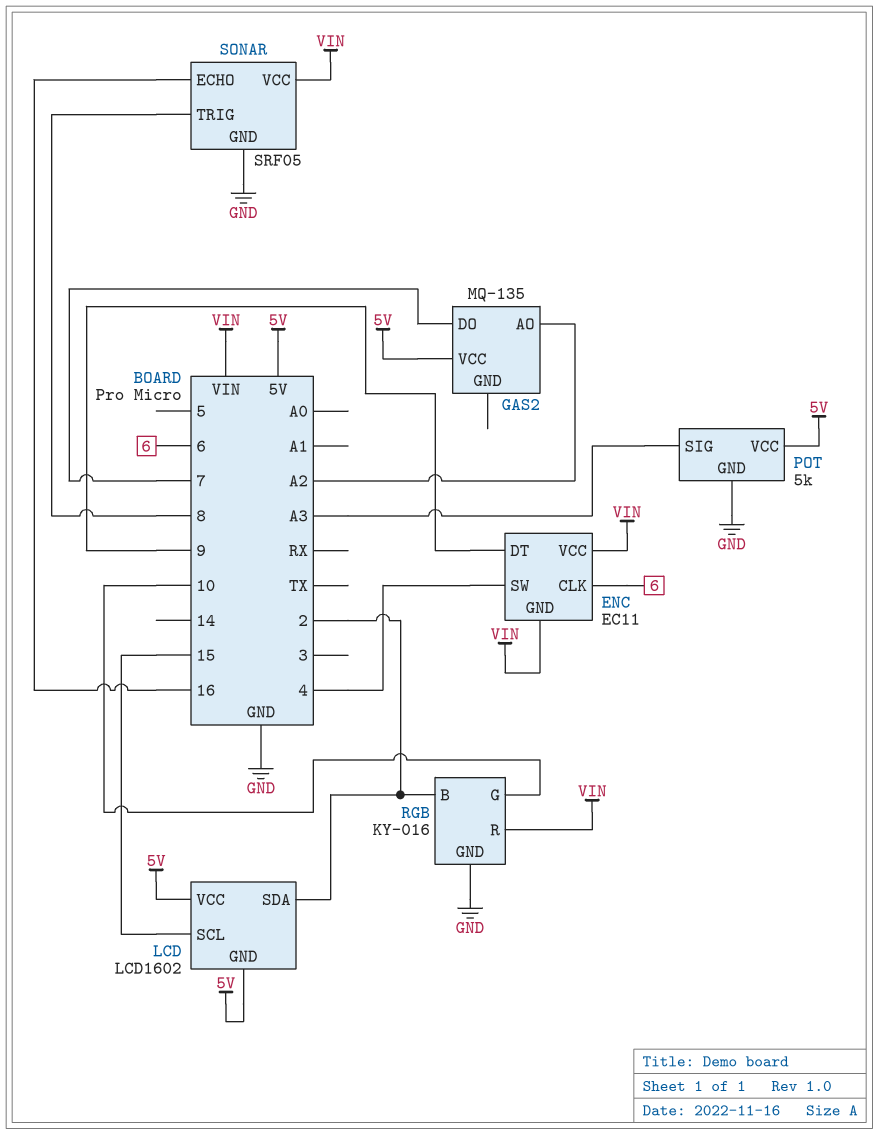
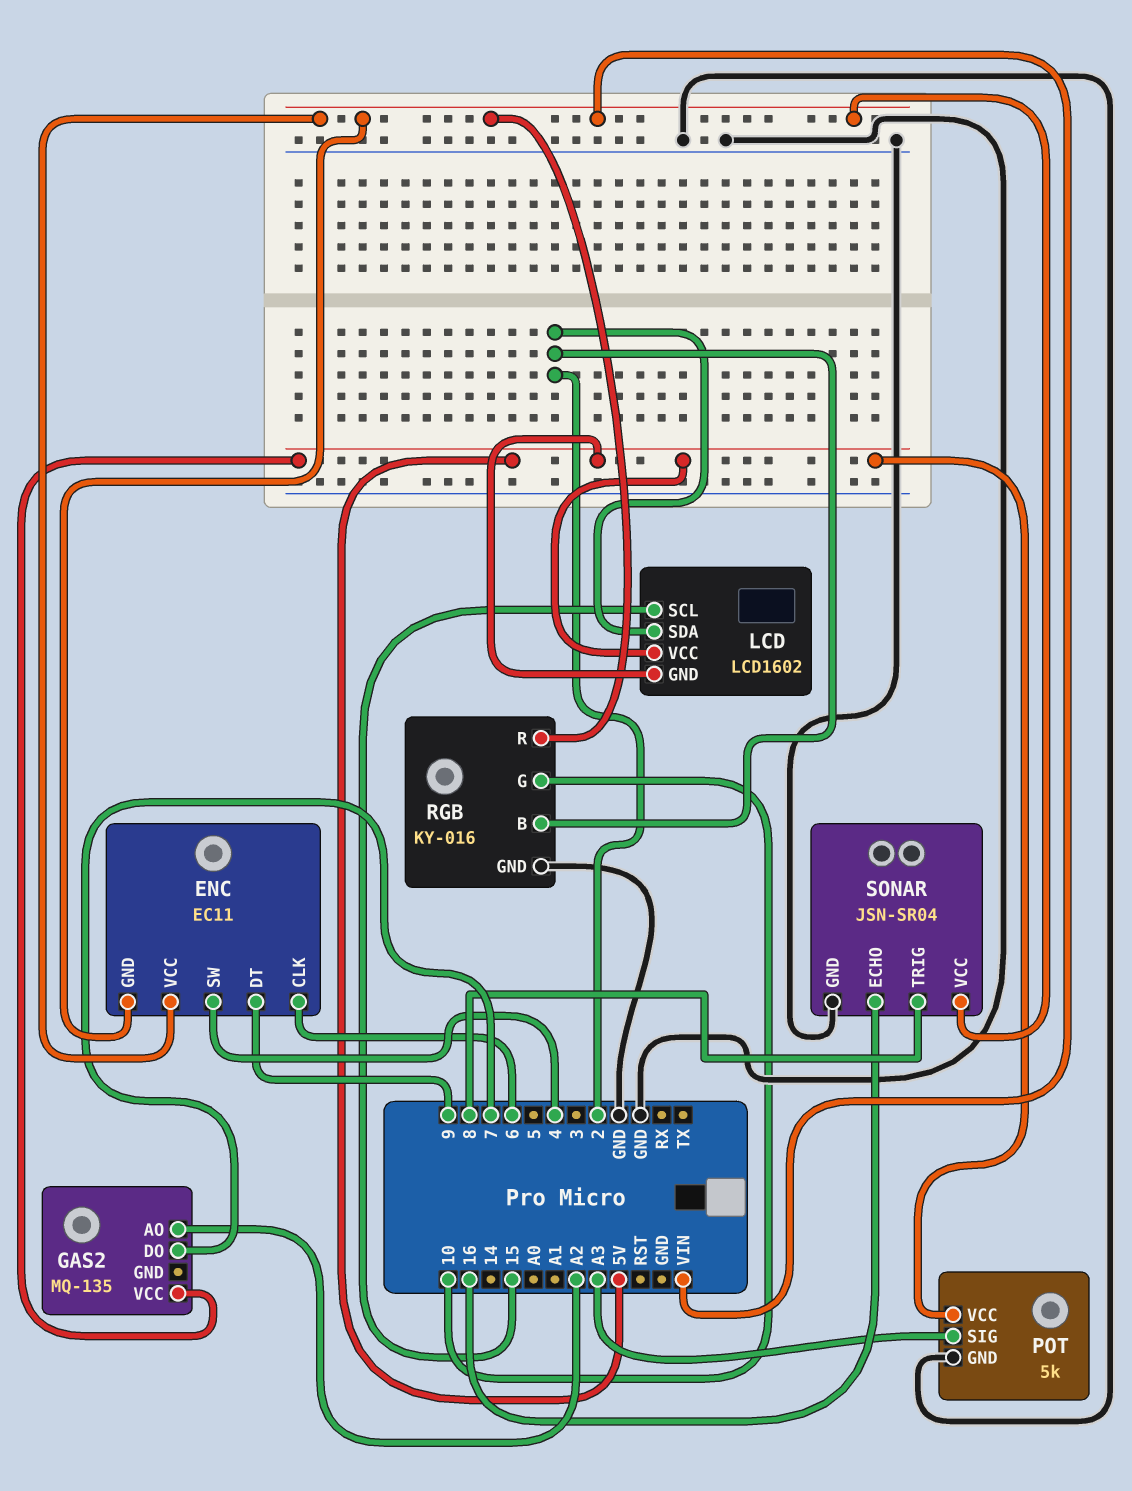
SONAR: SRF05 -> JSN-SR04

